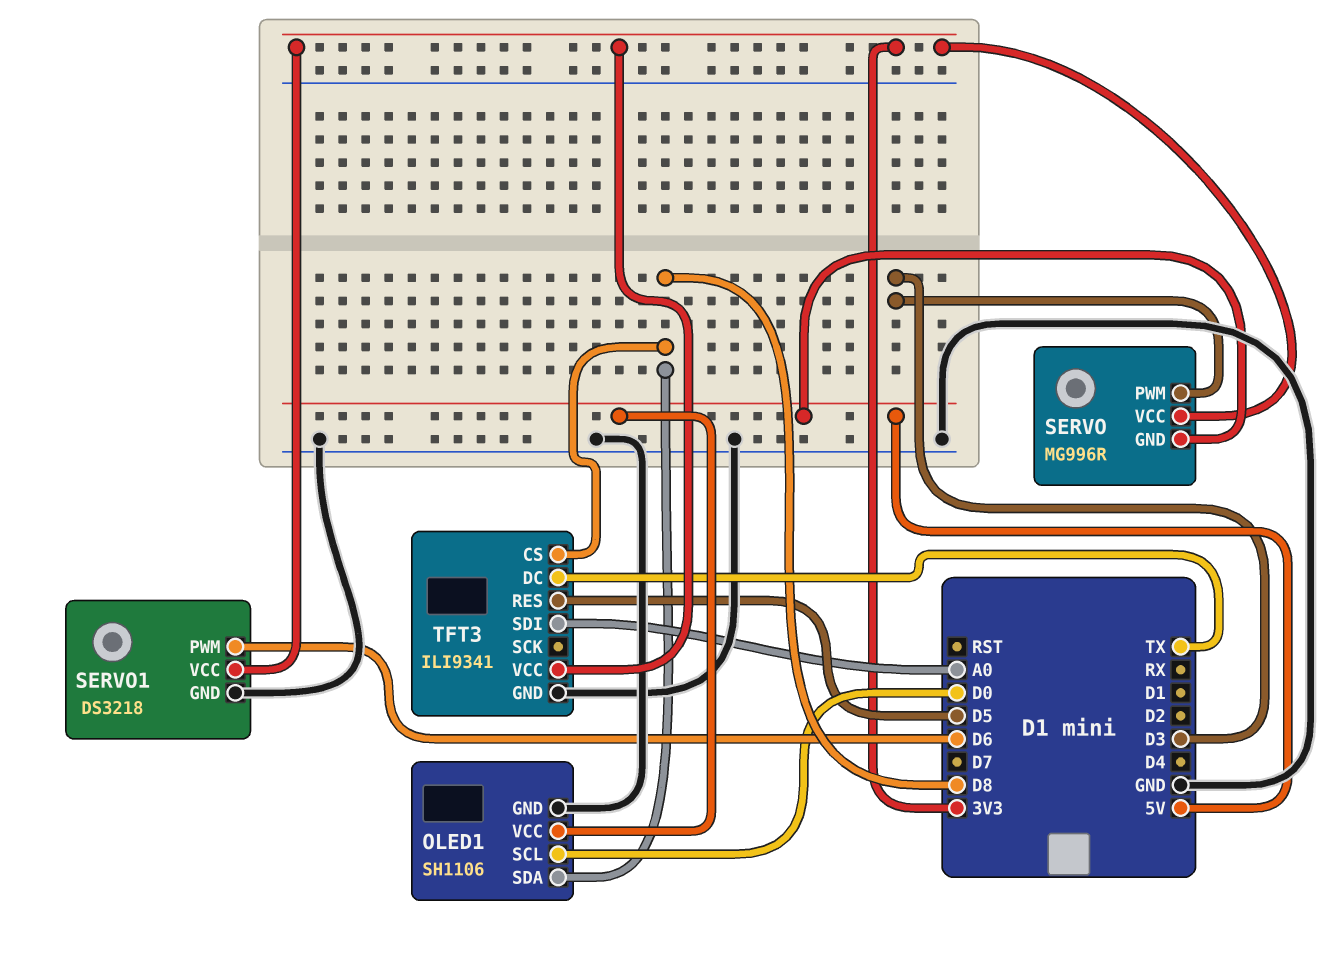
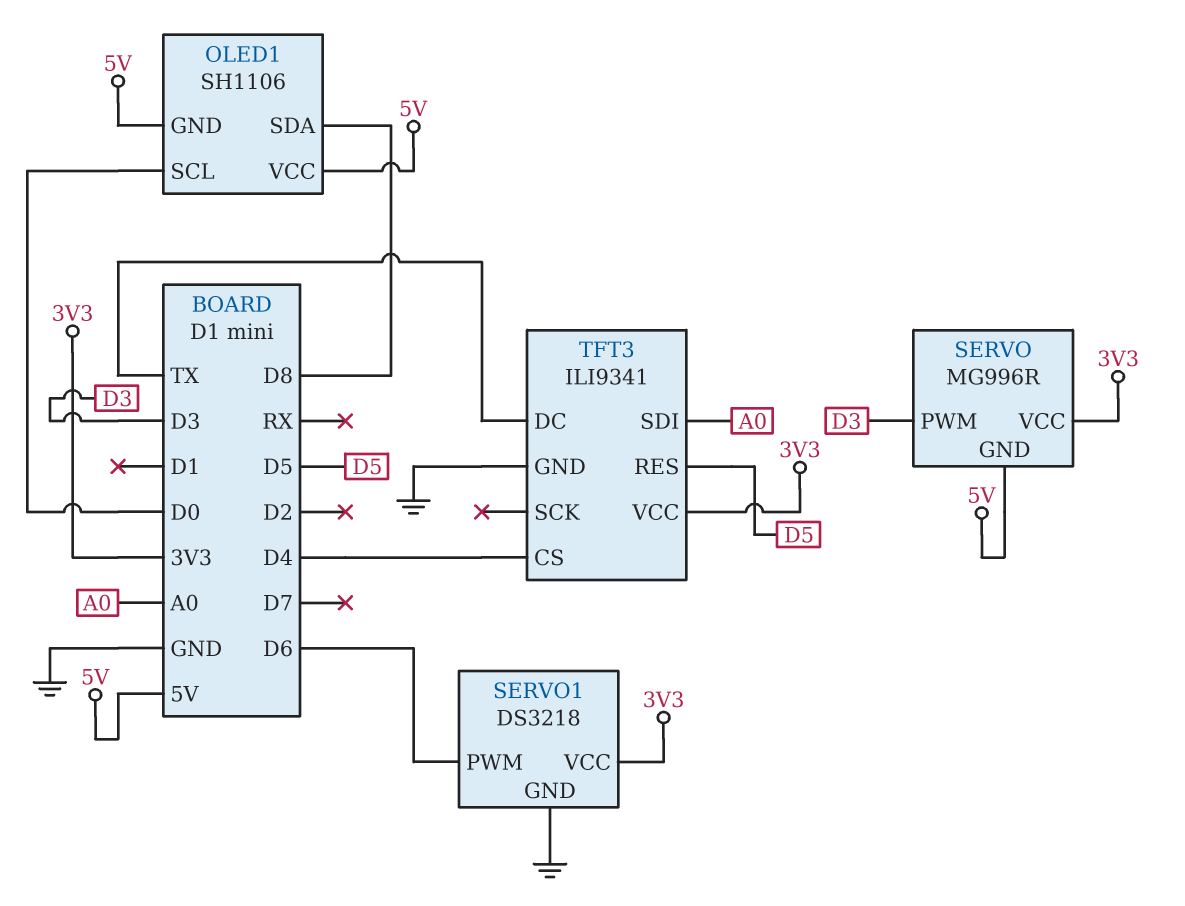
OLED1 pin GND: GND -> 5V
TFT3 pin CS: D8 -> D4

